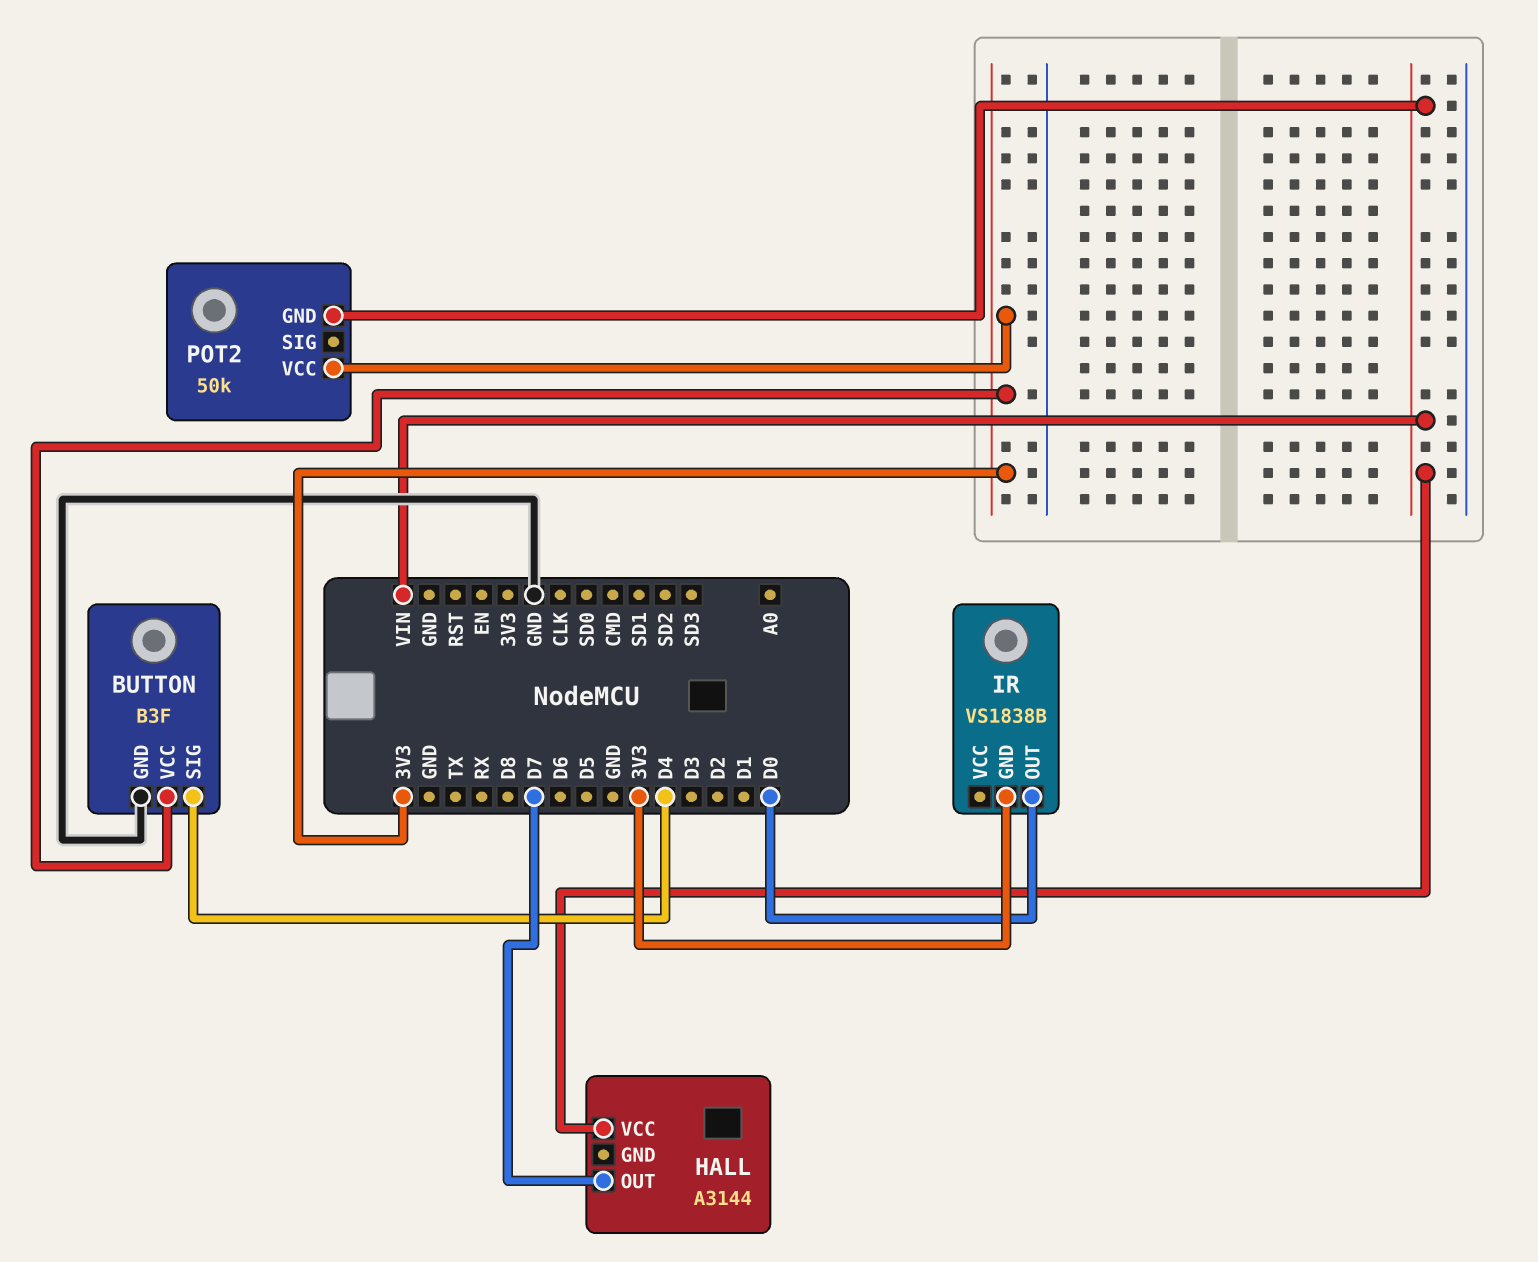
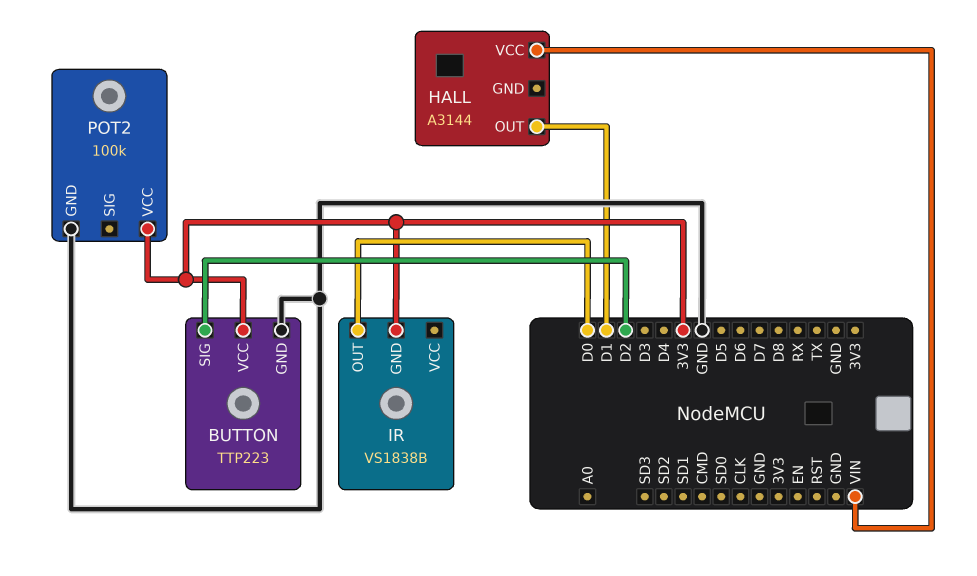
BUTTON: B3F -> TTP223
BUTTON pin SIG: D4 -> D2
HALL pin OUT: D7 -> D1
POT2: 50k -> 100k
POT2 pin GND: VIN -> GND

